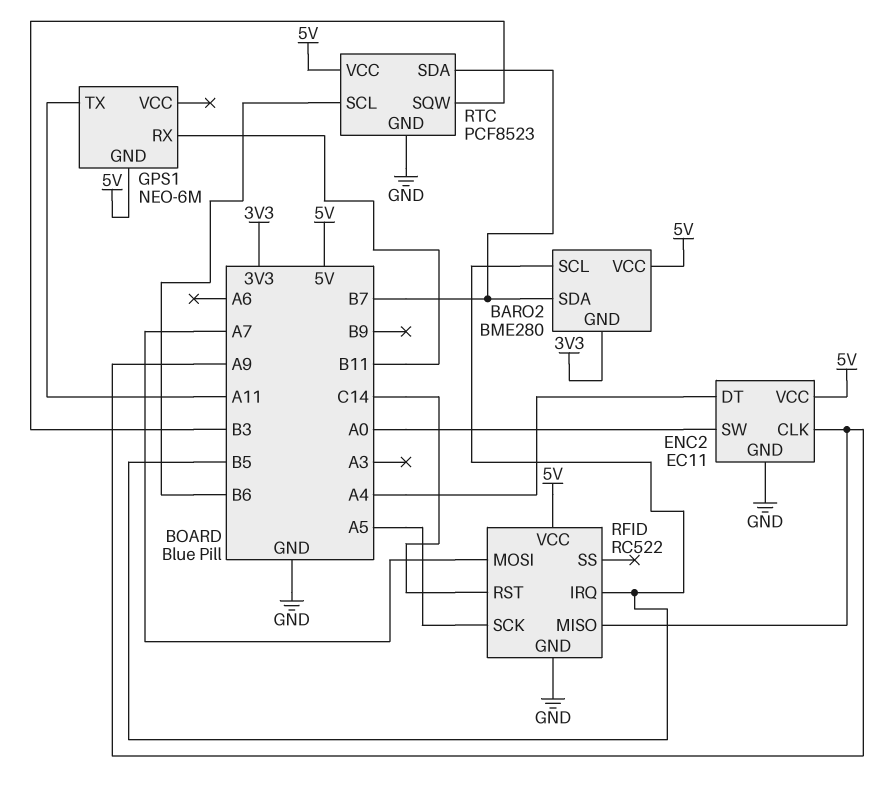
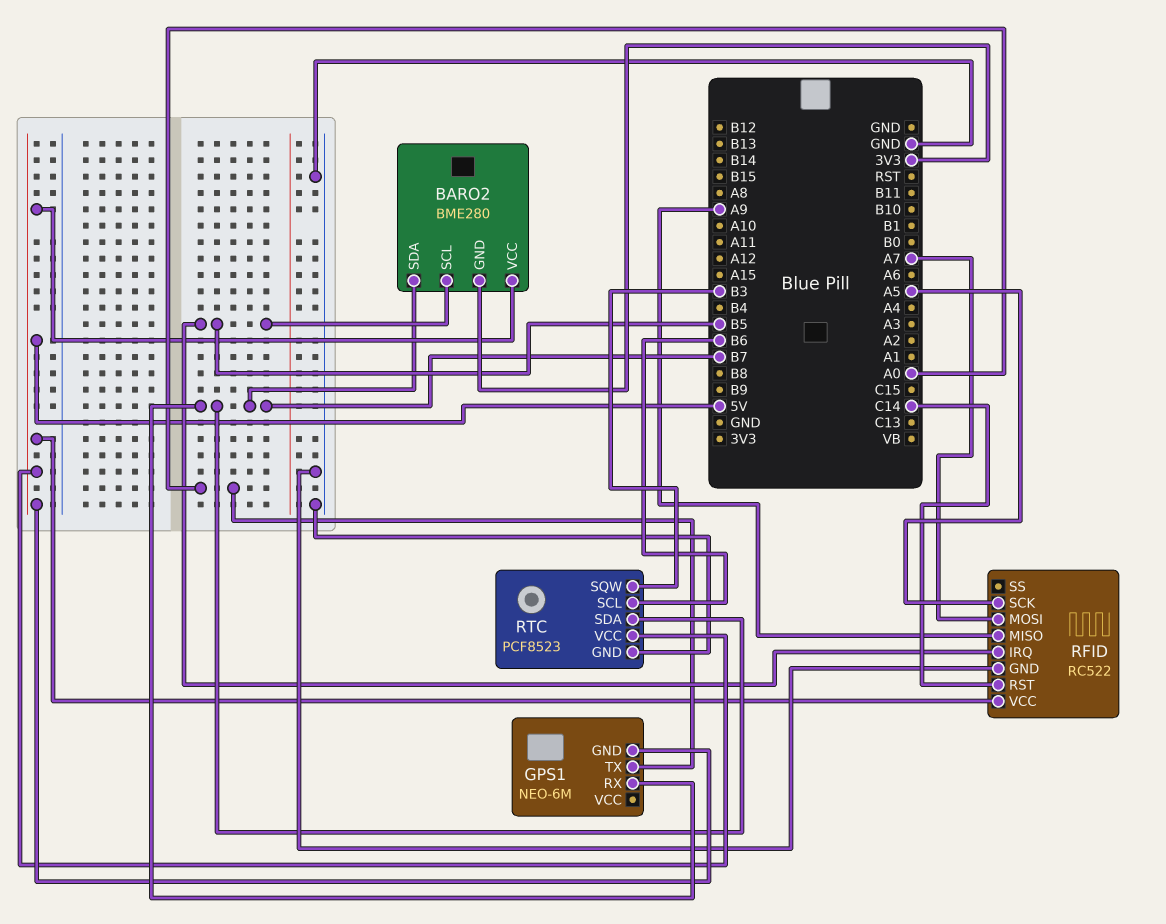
ENC2: EC11 -> none
ENC2 pin CLK: A9 -> none
ENC2 pin DT: A4 -> none
ENC2 pin GND: GND -> none
ENC2 pin SW: A0 -> none
ENC2 pin VCC: 5V -> none
GPS1 pin RX: B11 -> B7
GPS1 pin TX: A11 -> A0

